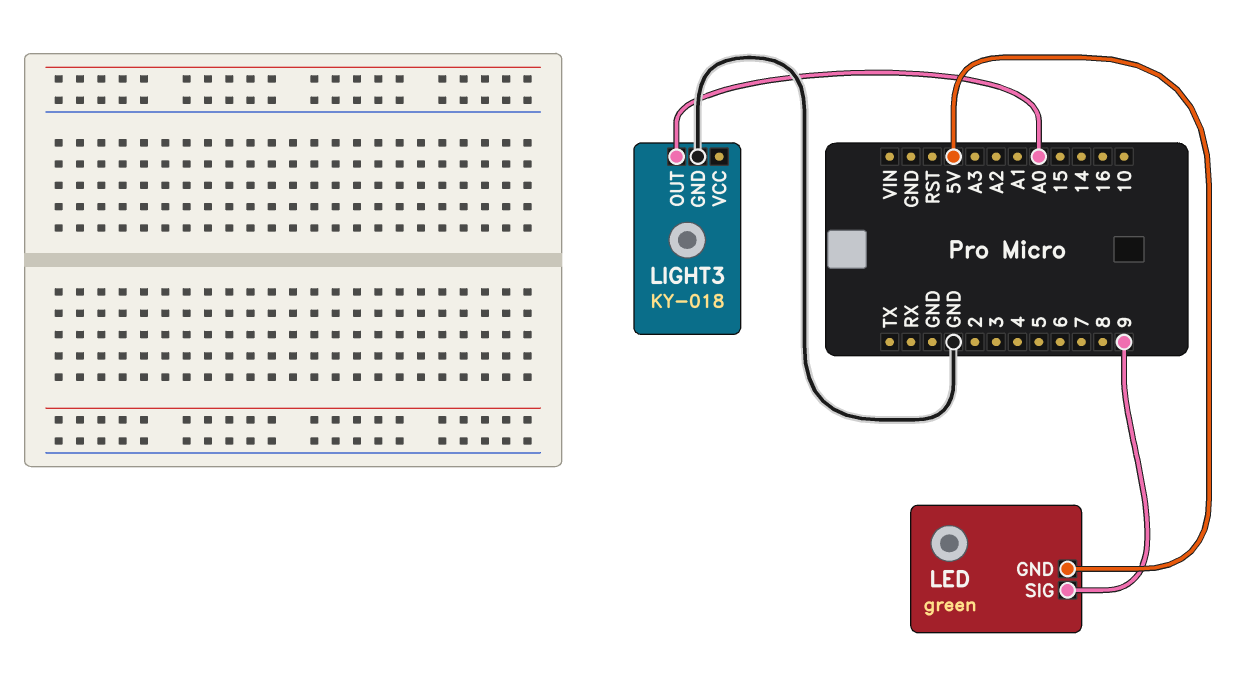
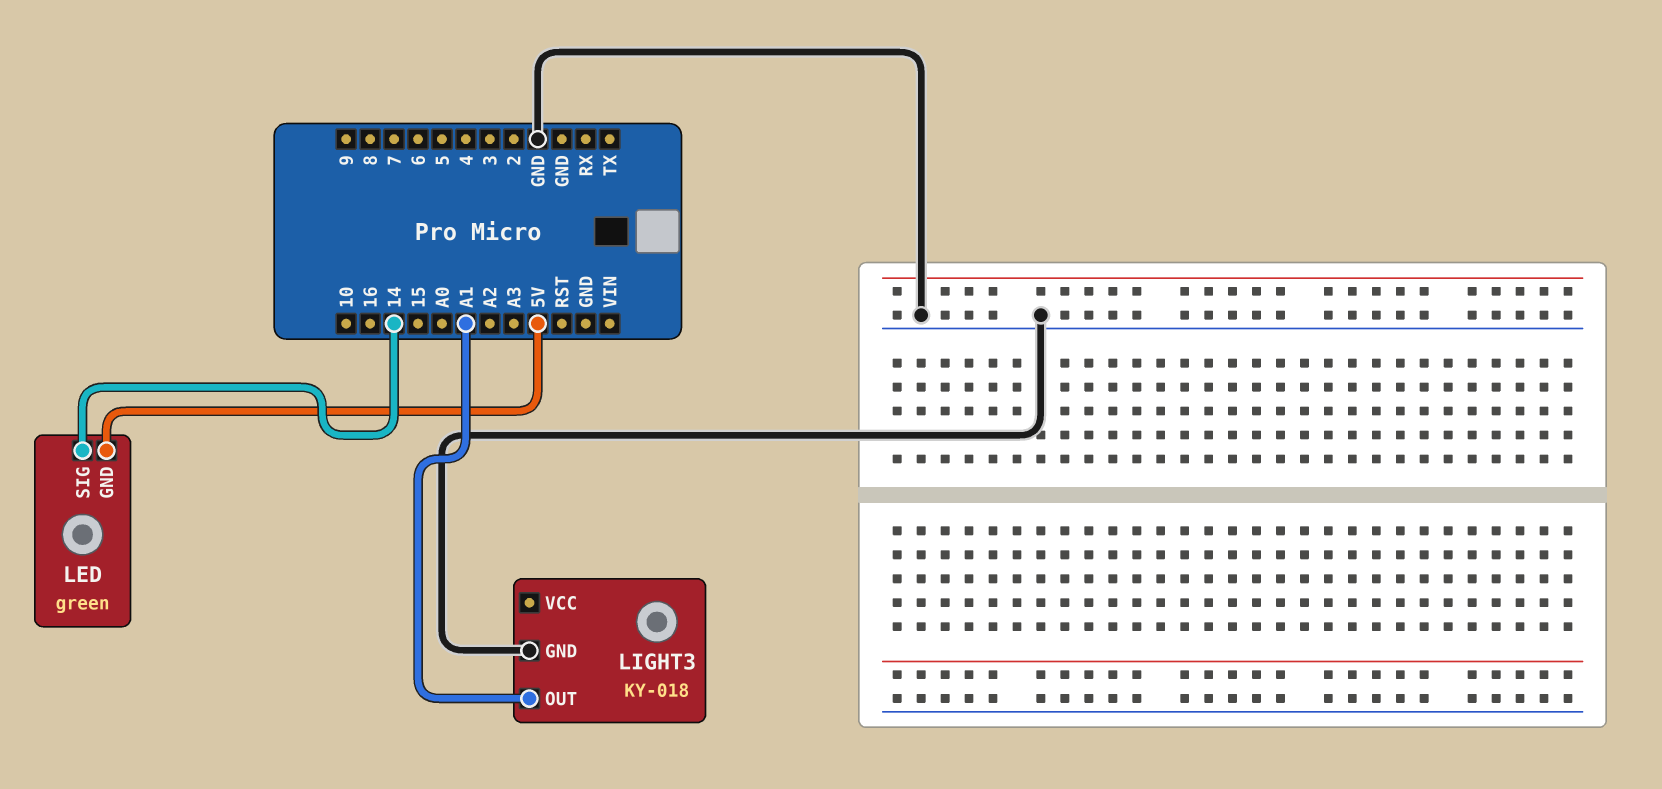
LED pin SIG: 9 -> 14
LIGHT3 pin OUT: A0 -> A1

